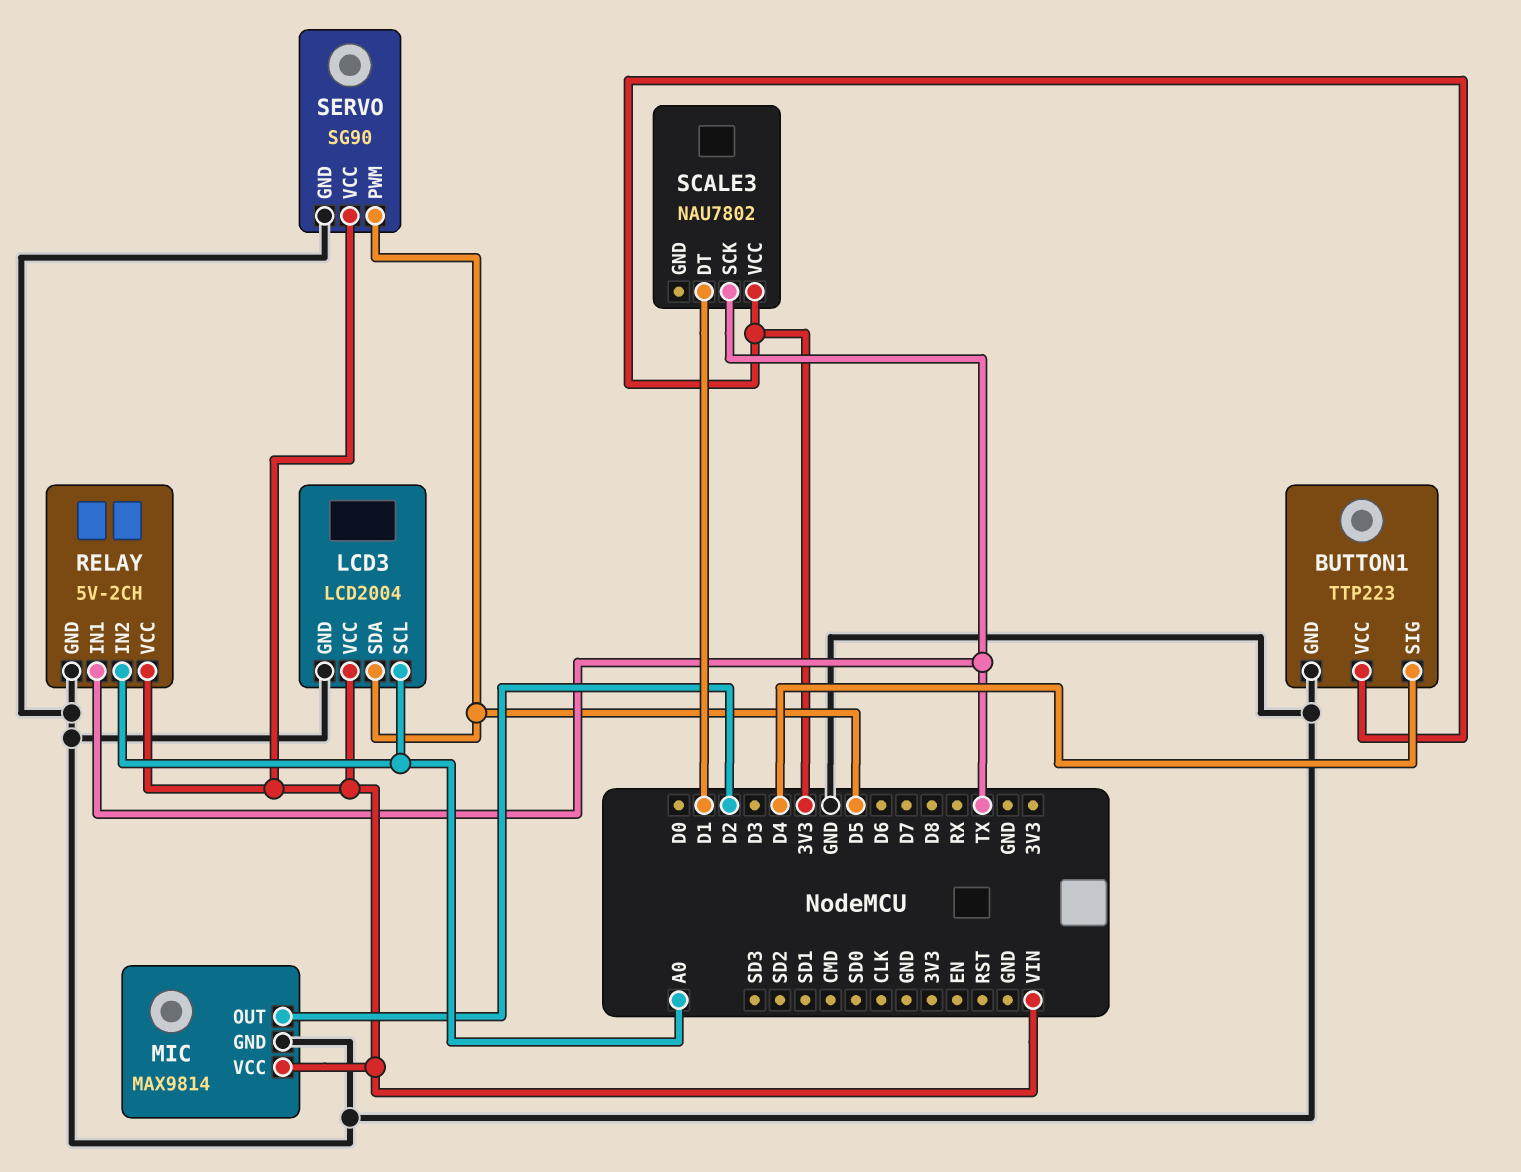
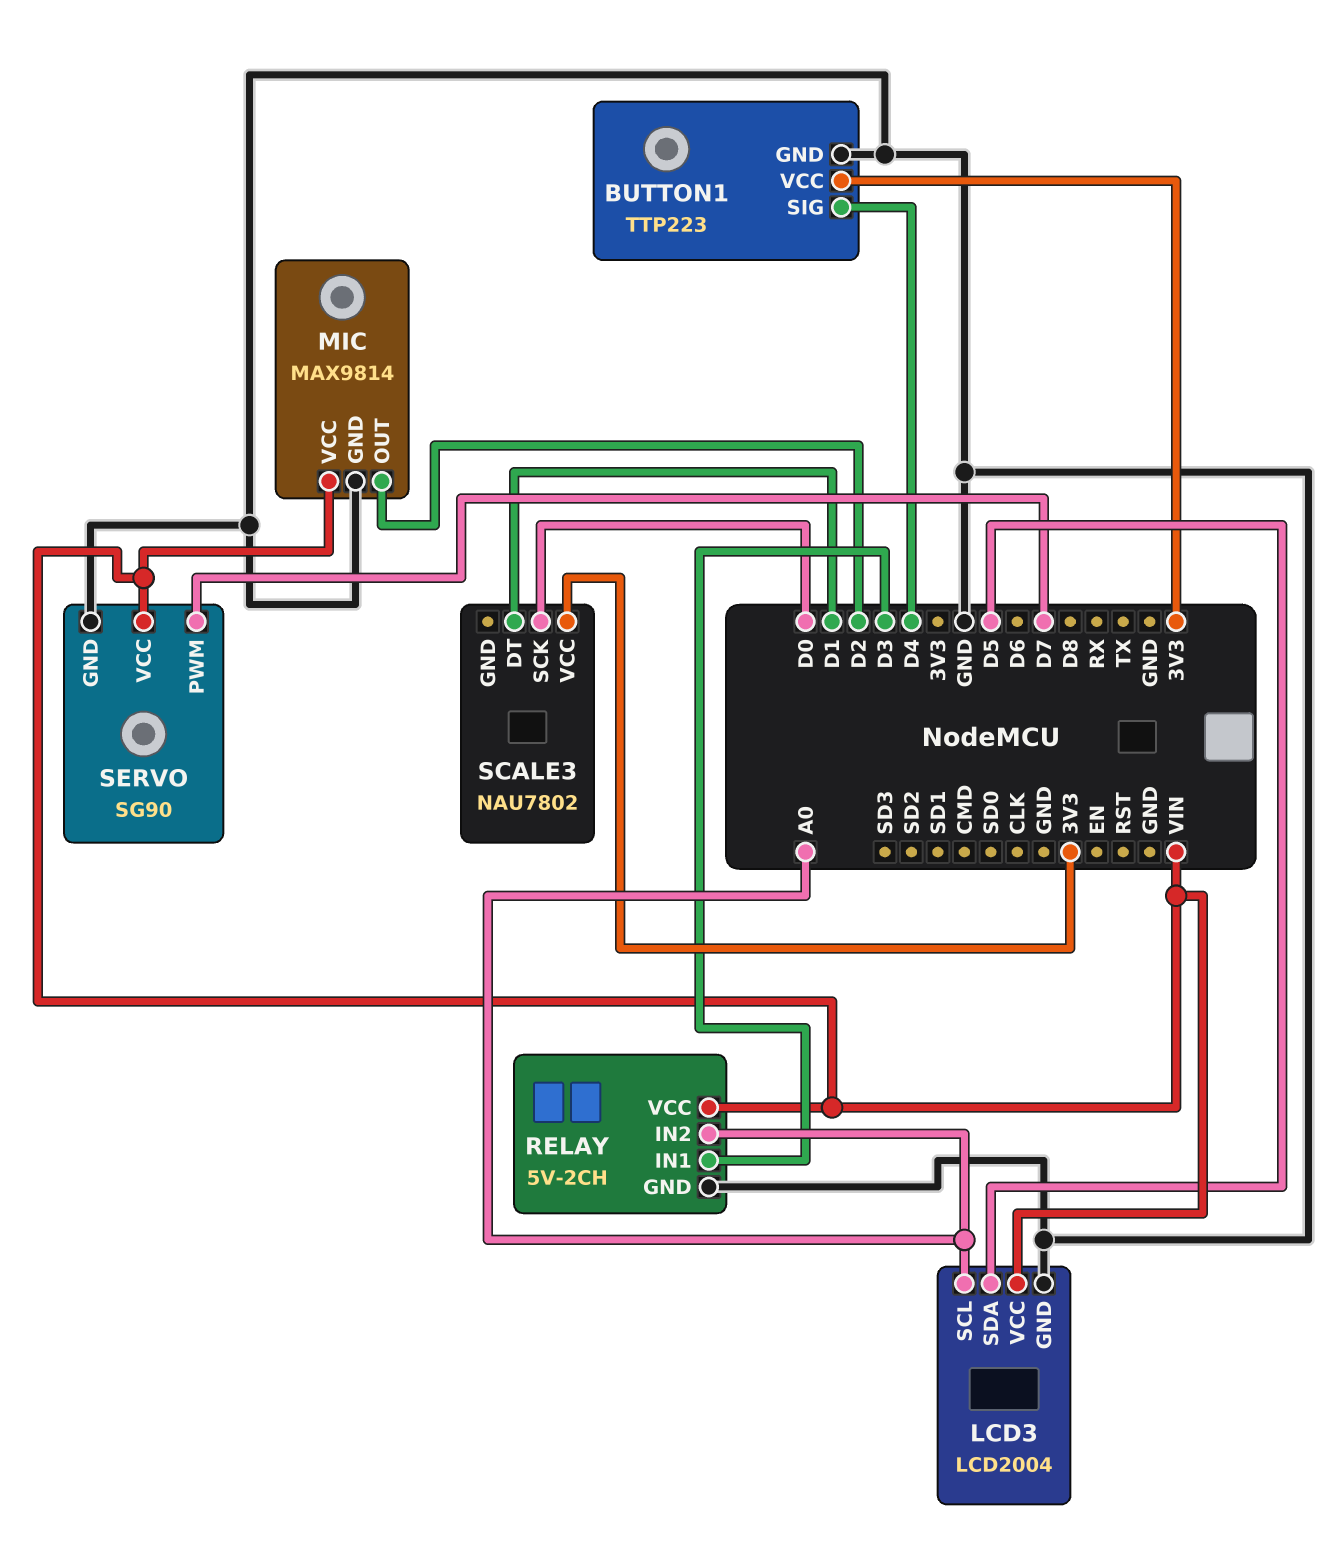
RELAY pin IN1: TX -> D3
SCALE3 pin SCK: TX -> D0
SERVO pin PWM: D5 -> D7

